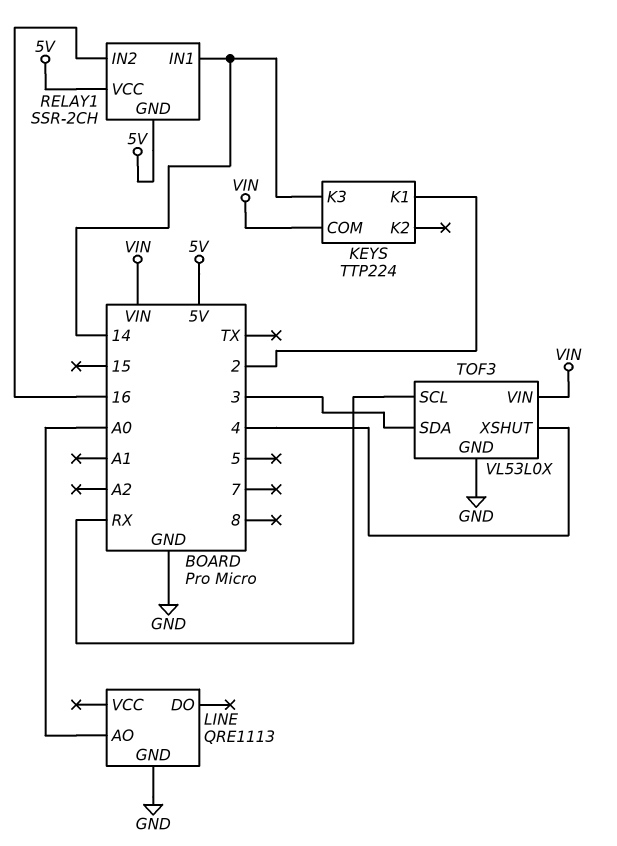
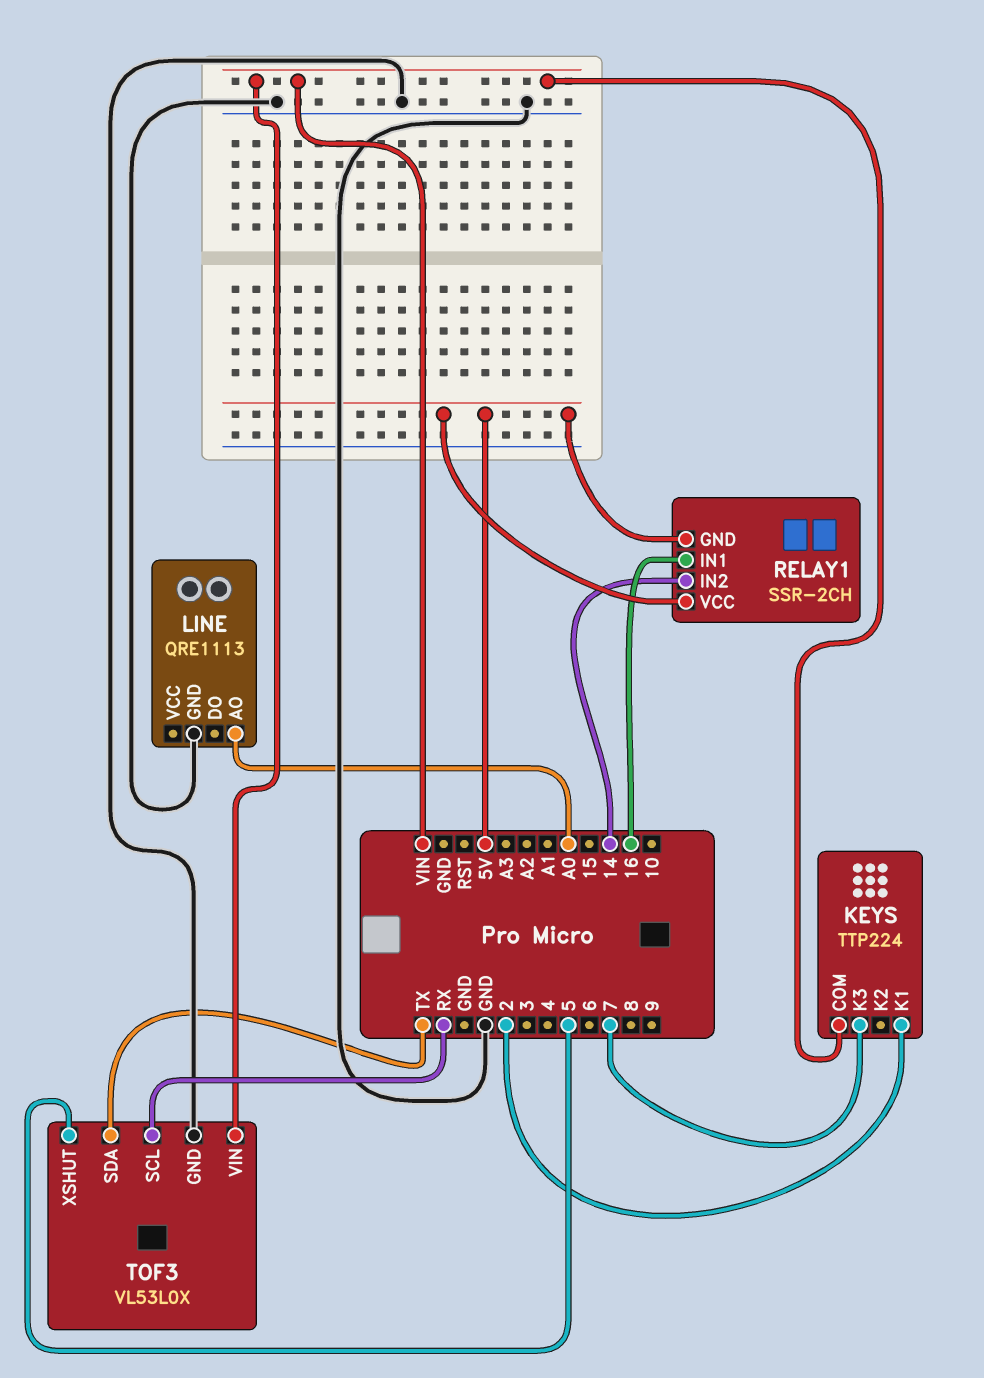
KEYS pin K3: 14 -> 7
RELAY1 pin IN1: 14 -> 16
RELAY1 pin IN2: 16 -> 14
TOF3 pin SDA: 3 -> TX
TOF3 pin XSHUT: 4 -> 5

